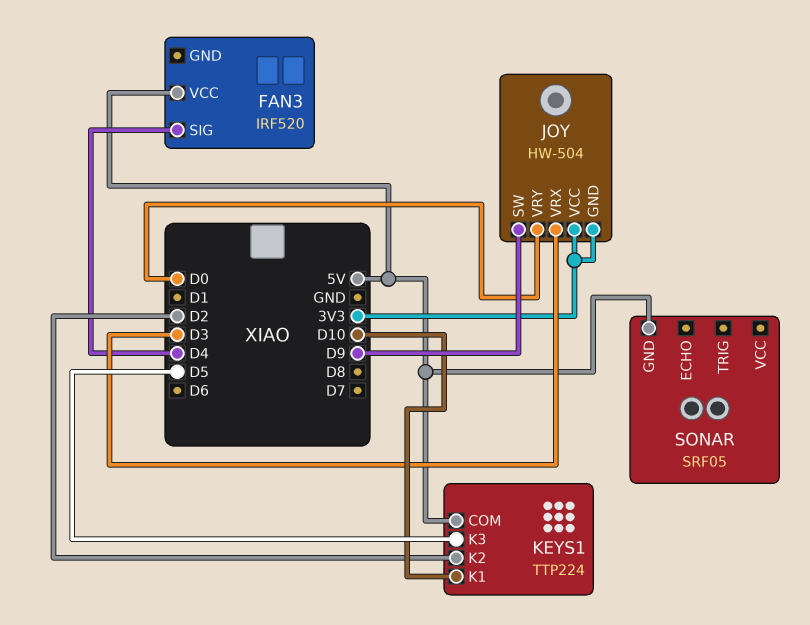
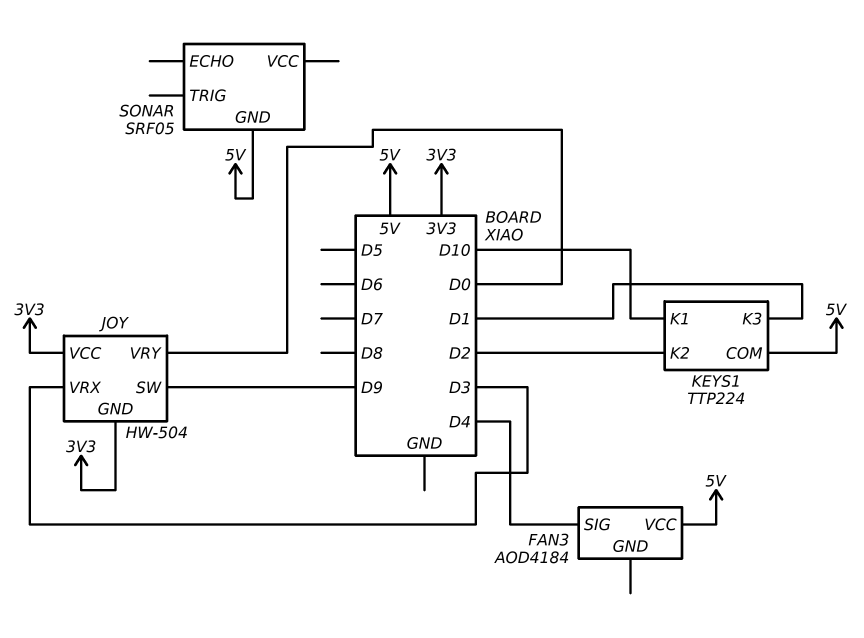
FAN3: IRF520 -> AOD4184
KEYS1 pin K3: D5 -> D1

